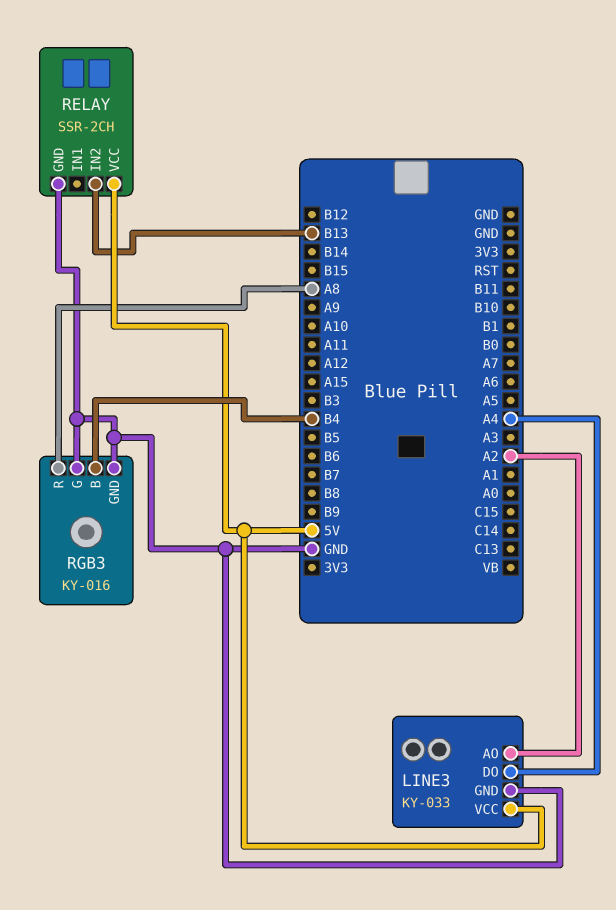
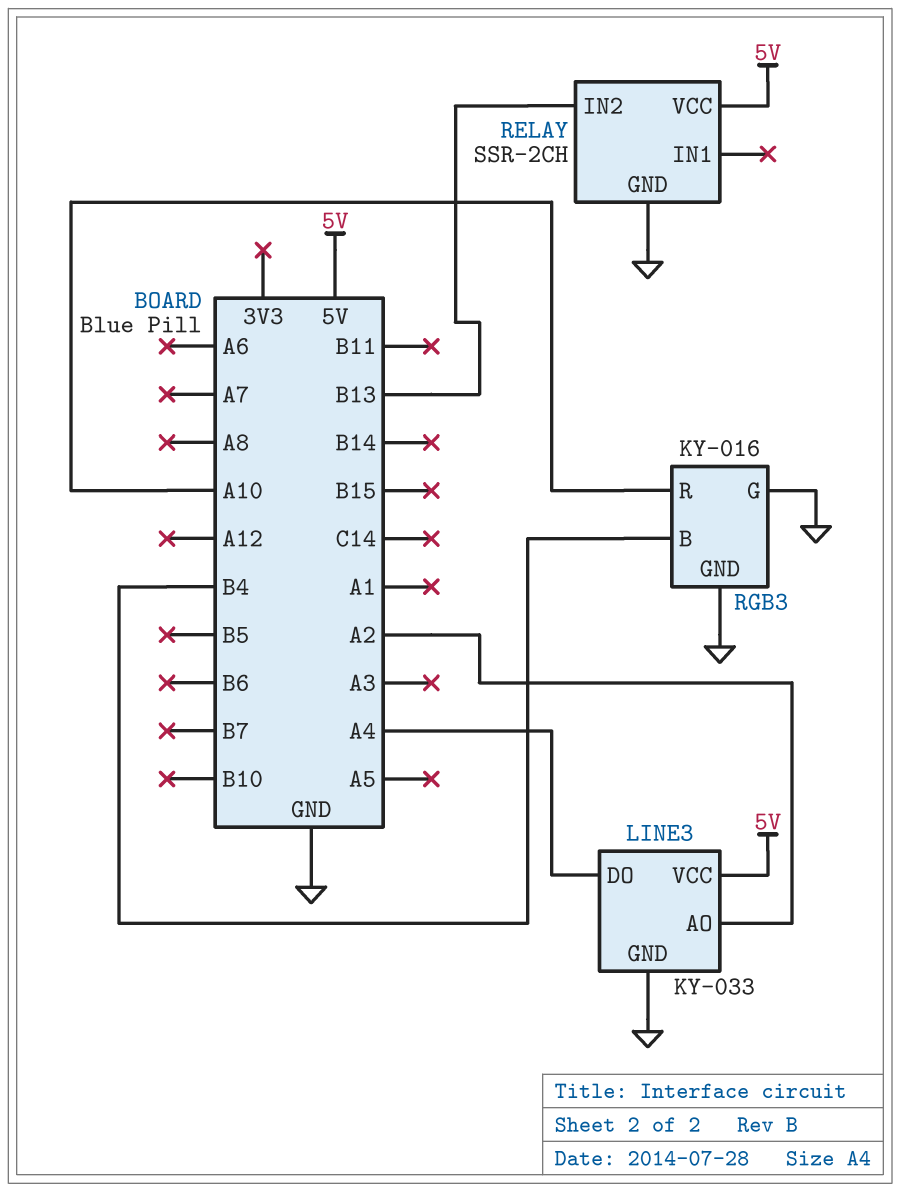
RGB3 pin R: A8 -> A10

